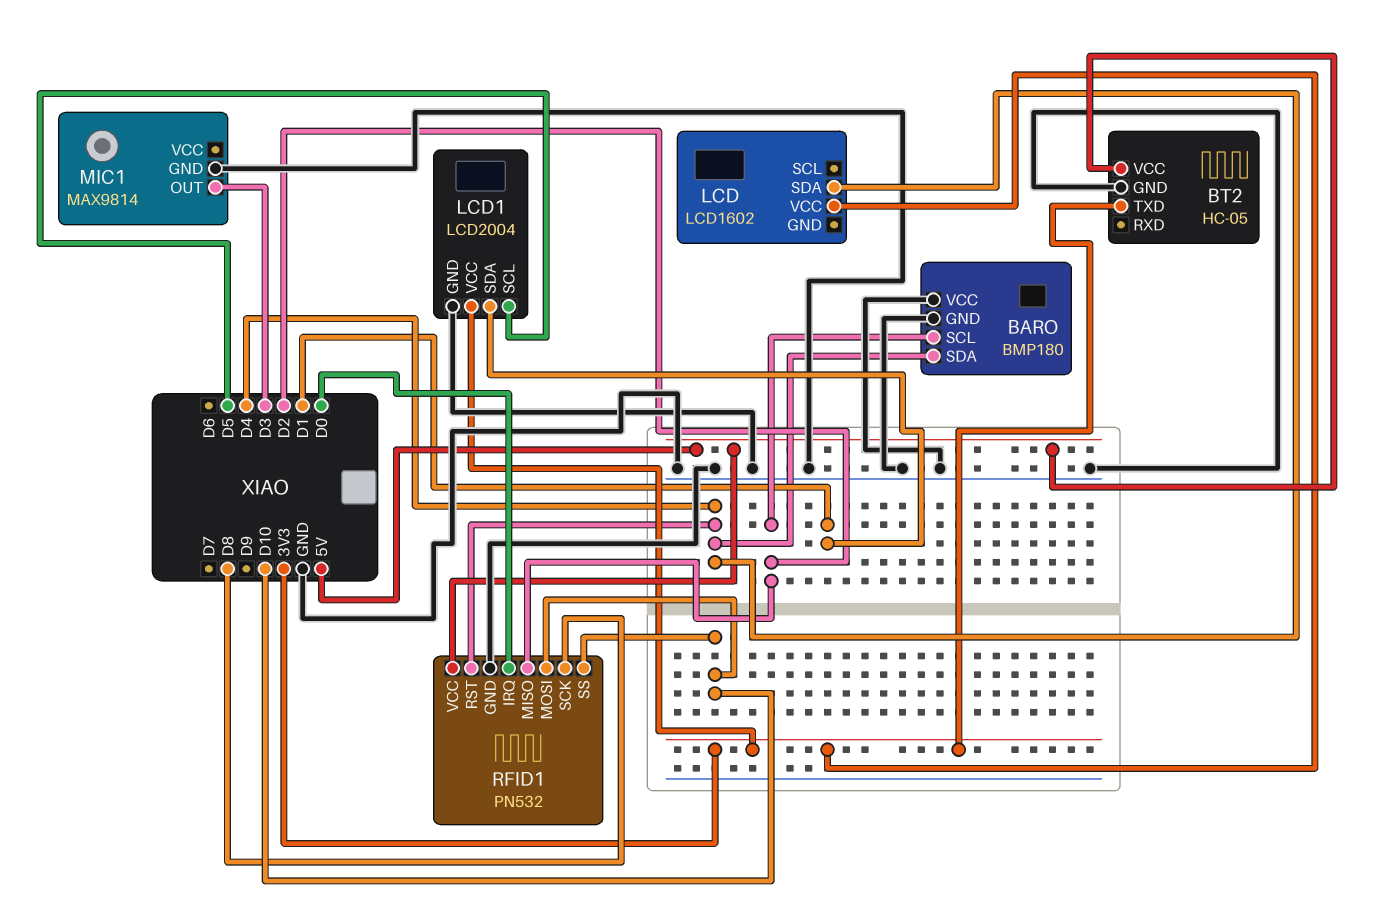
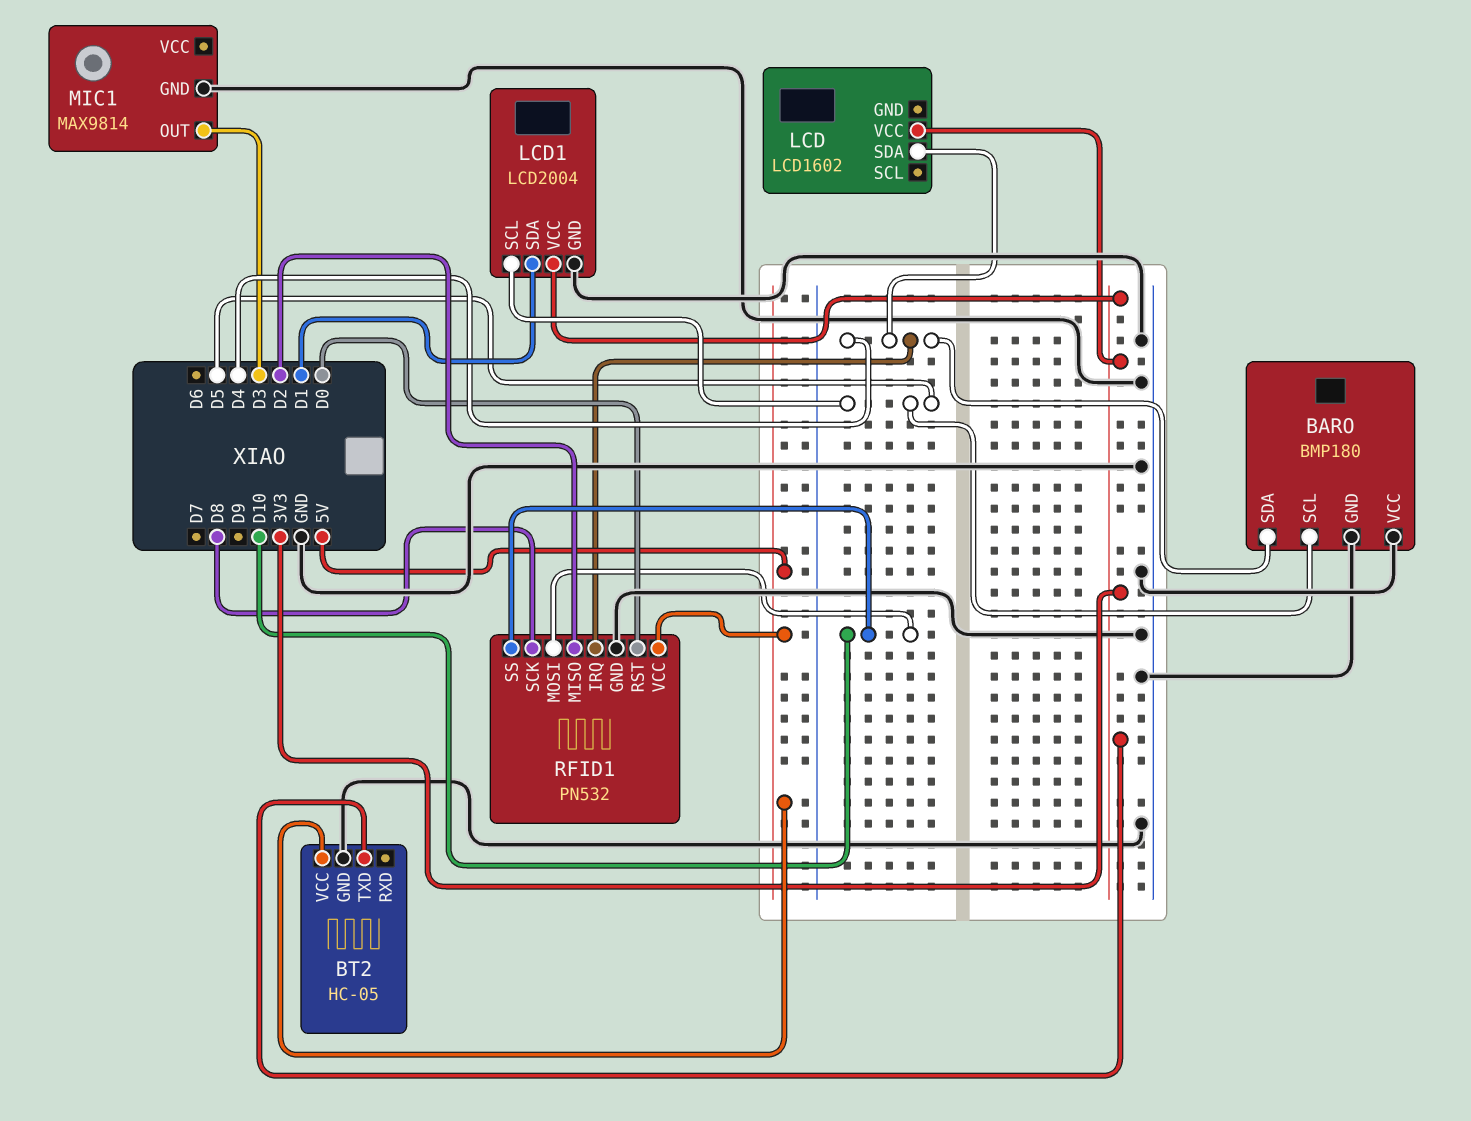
BARO pin SCL: D2 -> D5
RFID1 pin IRQ: D0 -> D4
RFID1 pin RST: D4 -> D0

